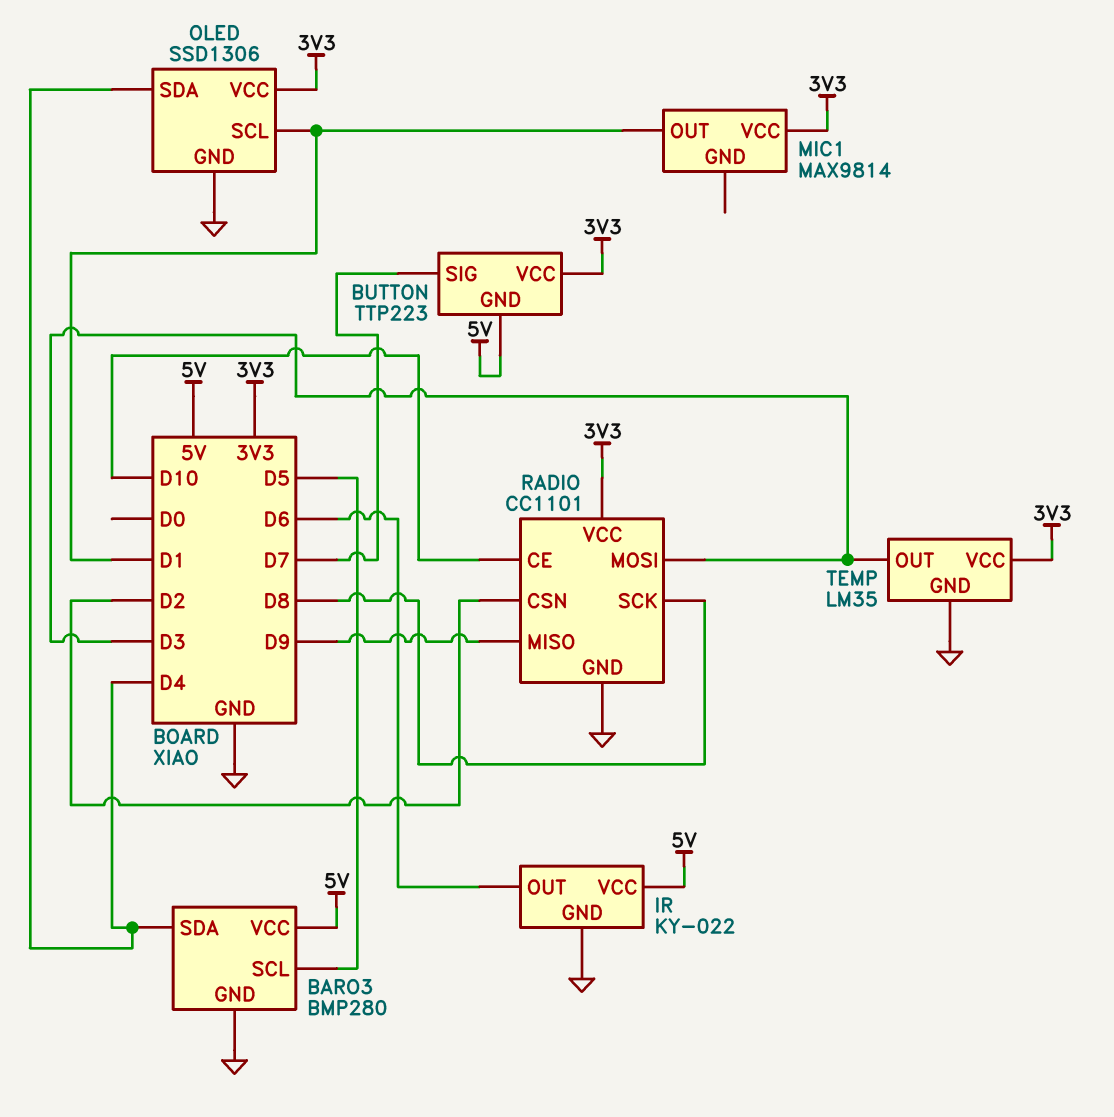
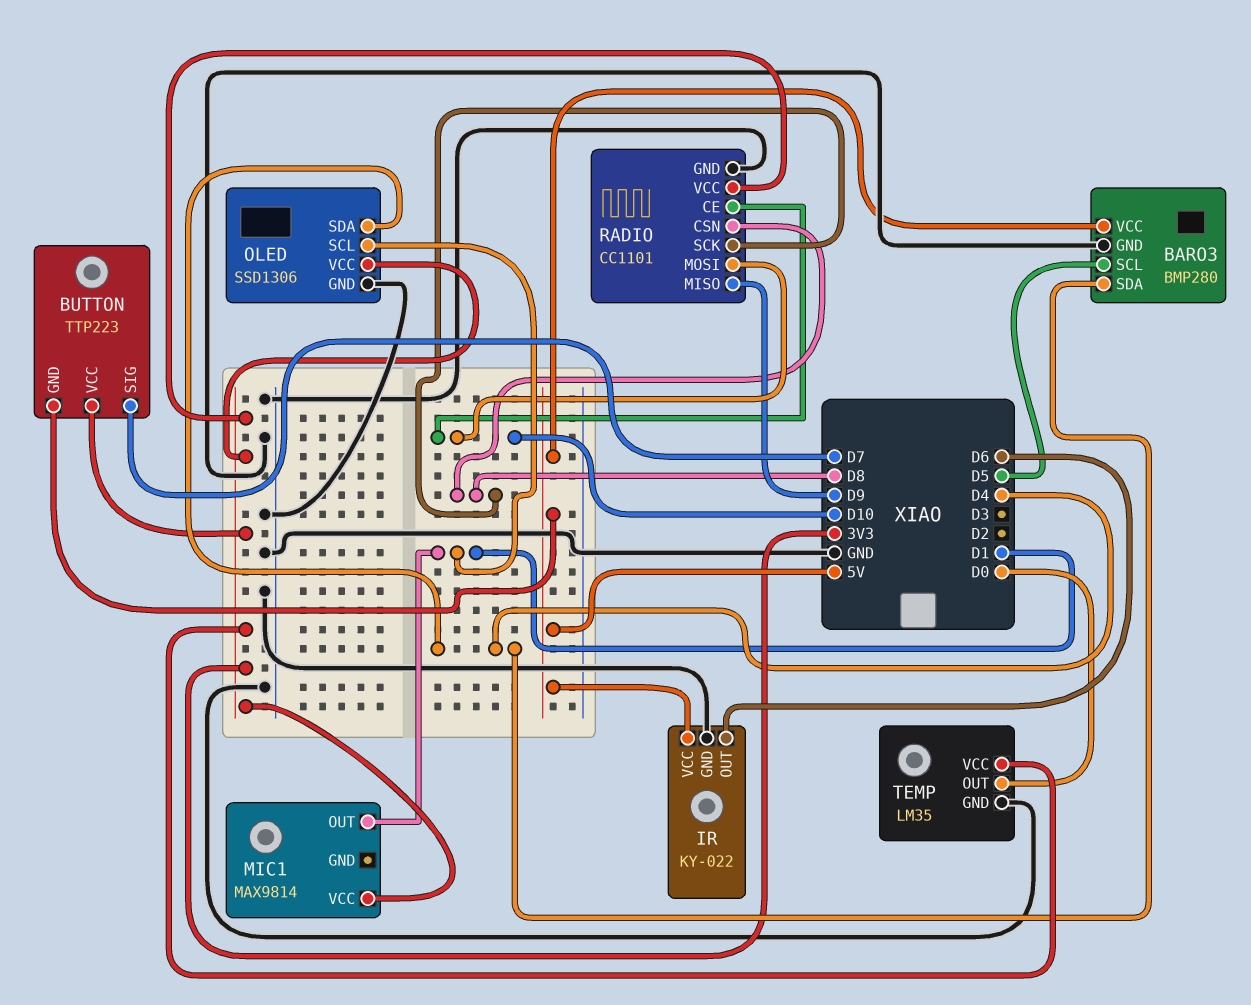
RADIO pin CSN: D2 -> D8
RADIO pin MOSI: D3 -> D10
TEMP pin OUT: D3 -> D0

